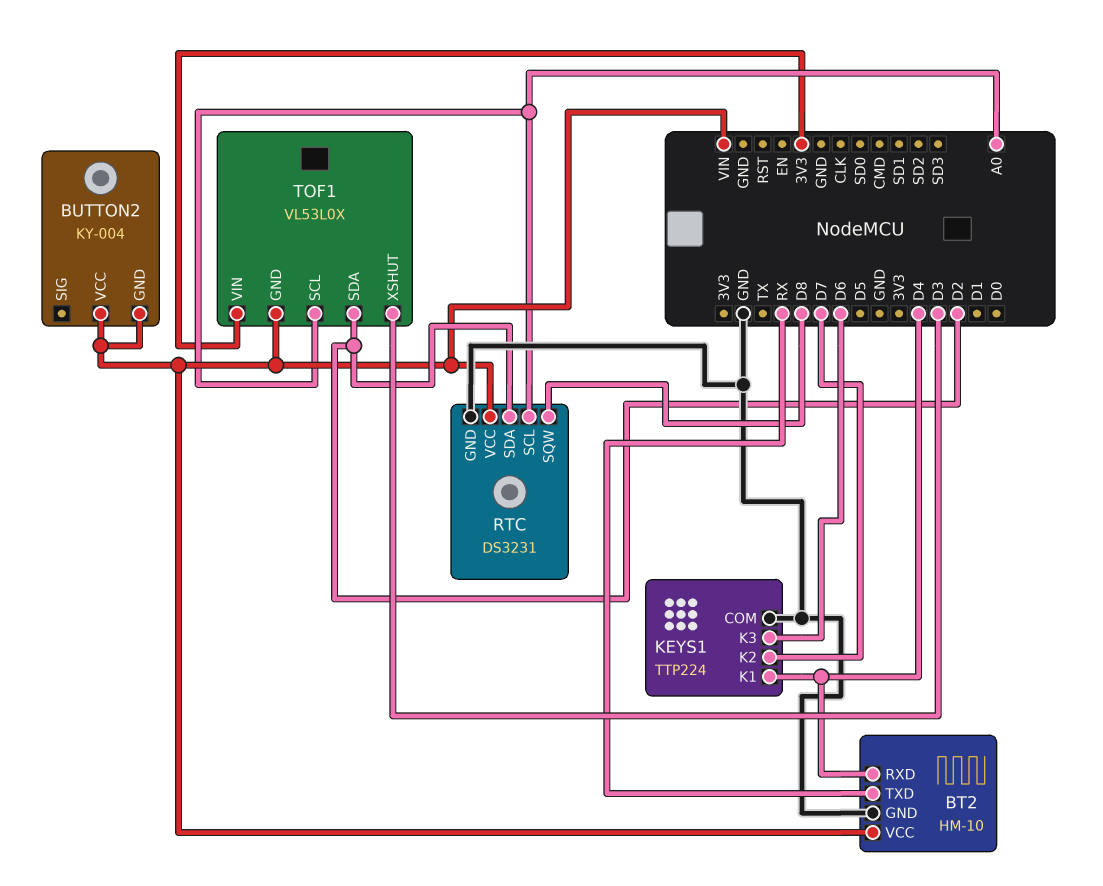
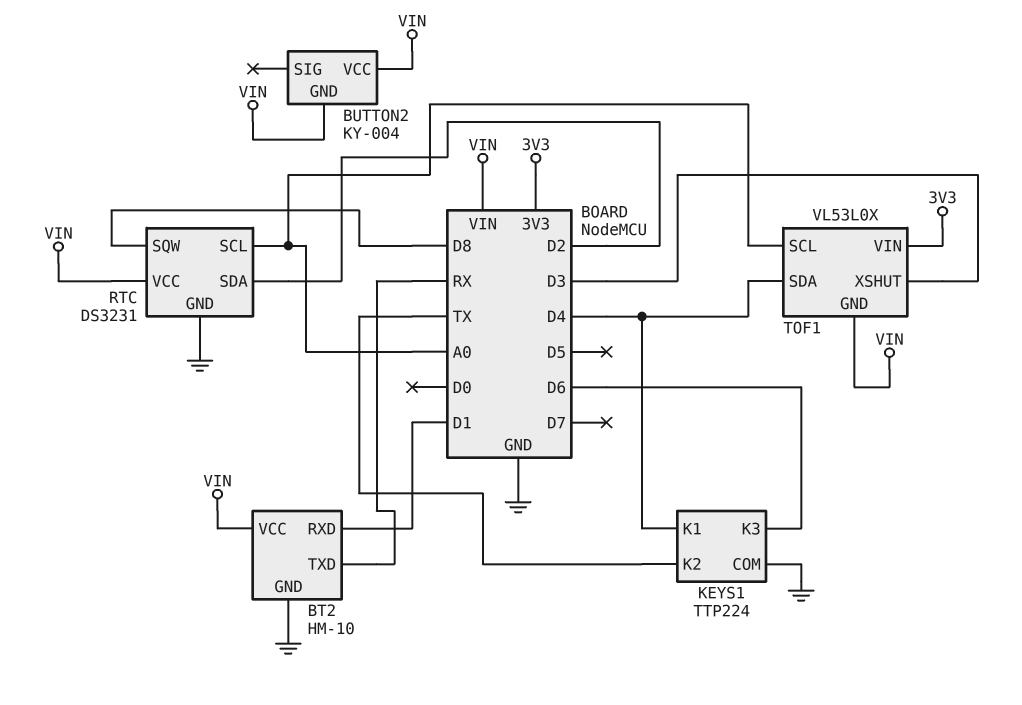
BT2 pin RXD: D4 -> D1
KEYS1 pin K2: D7 -> TX
TOF1 pin SDA: D2 -> D4

